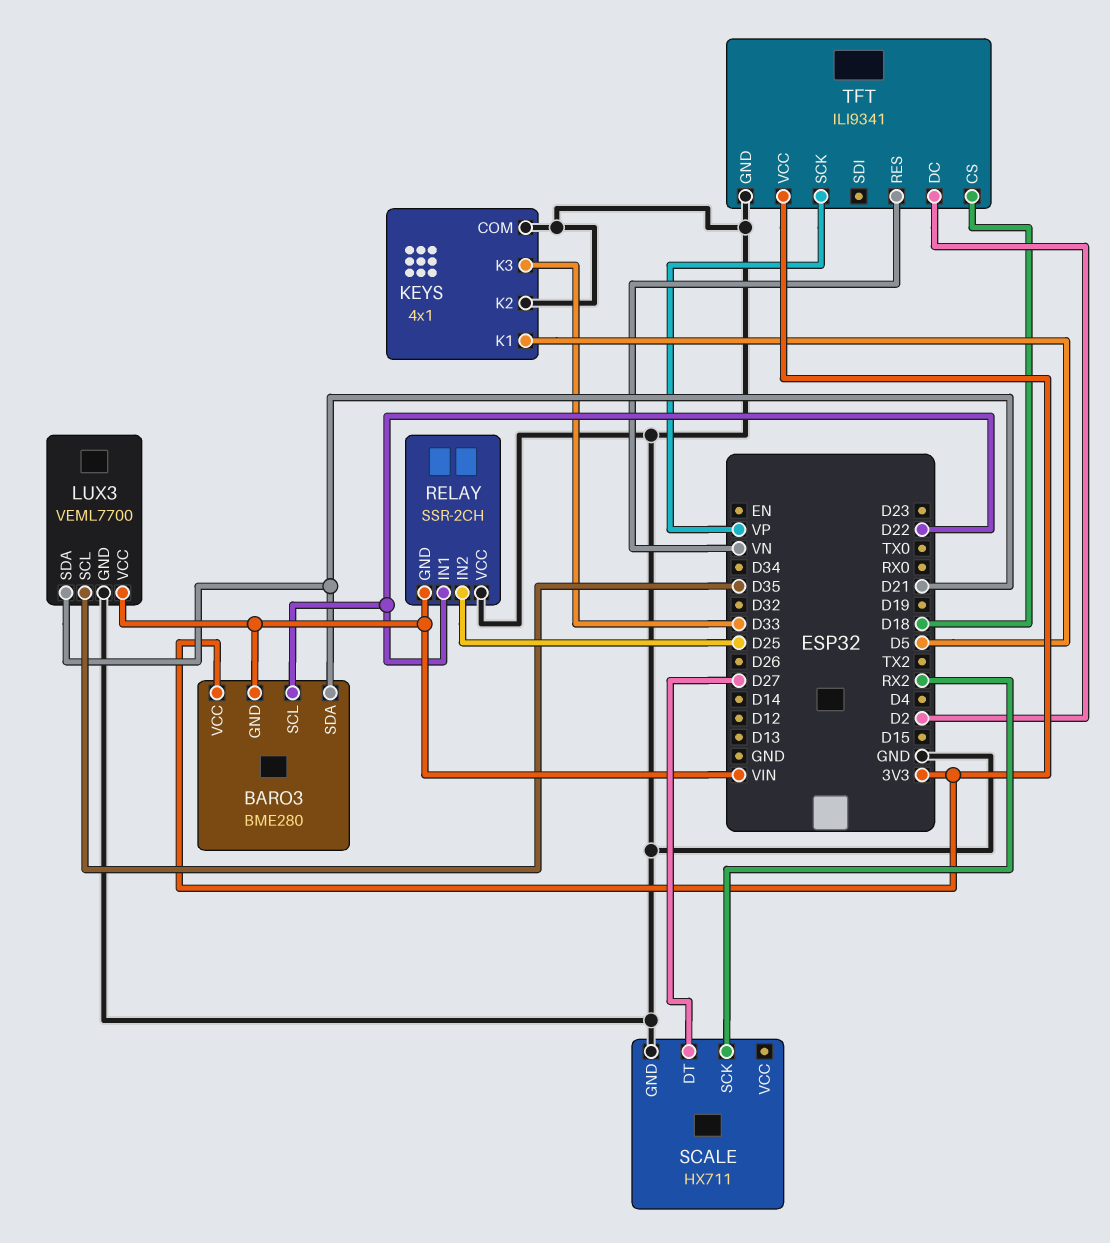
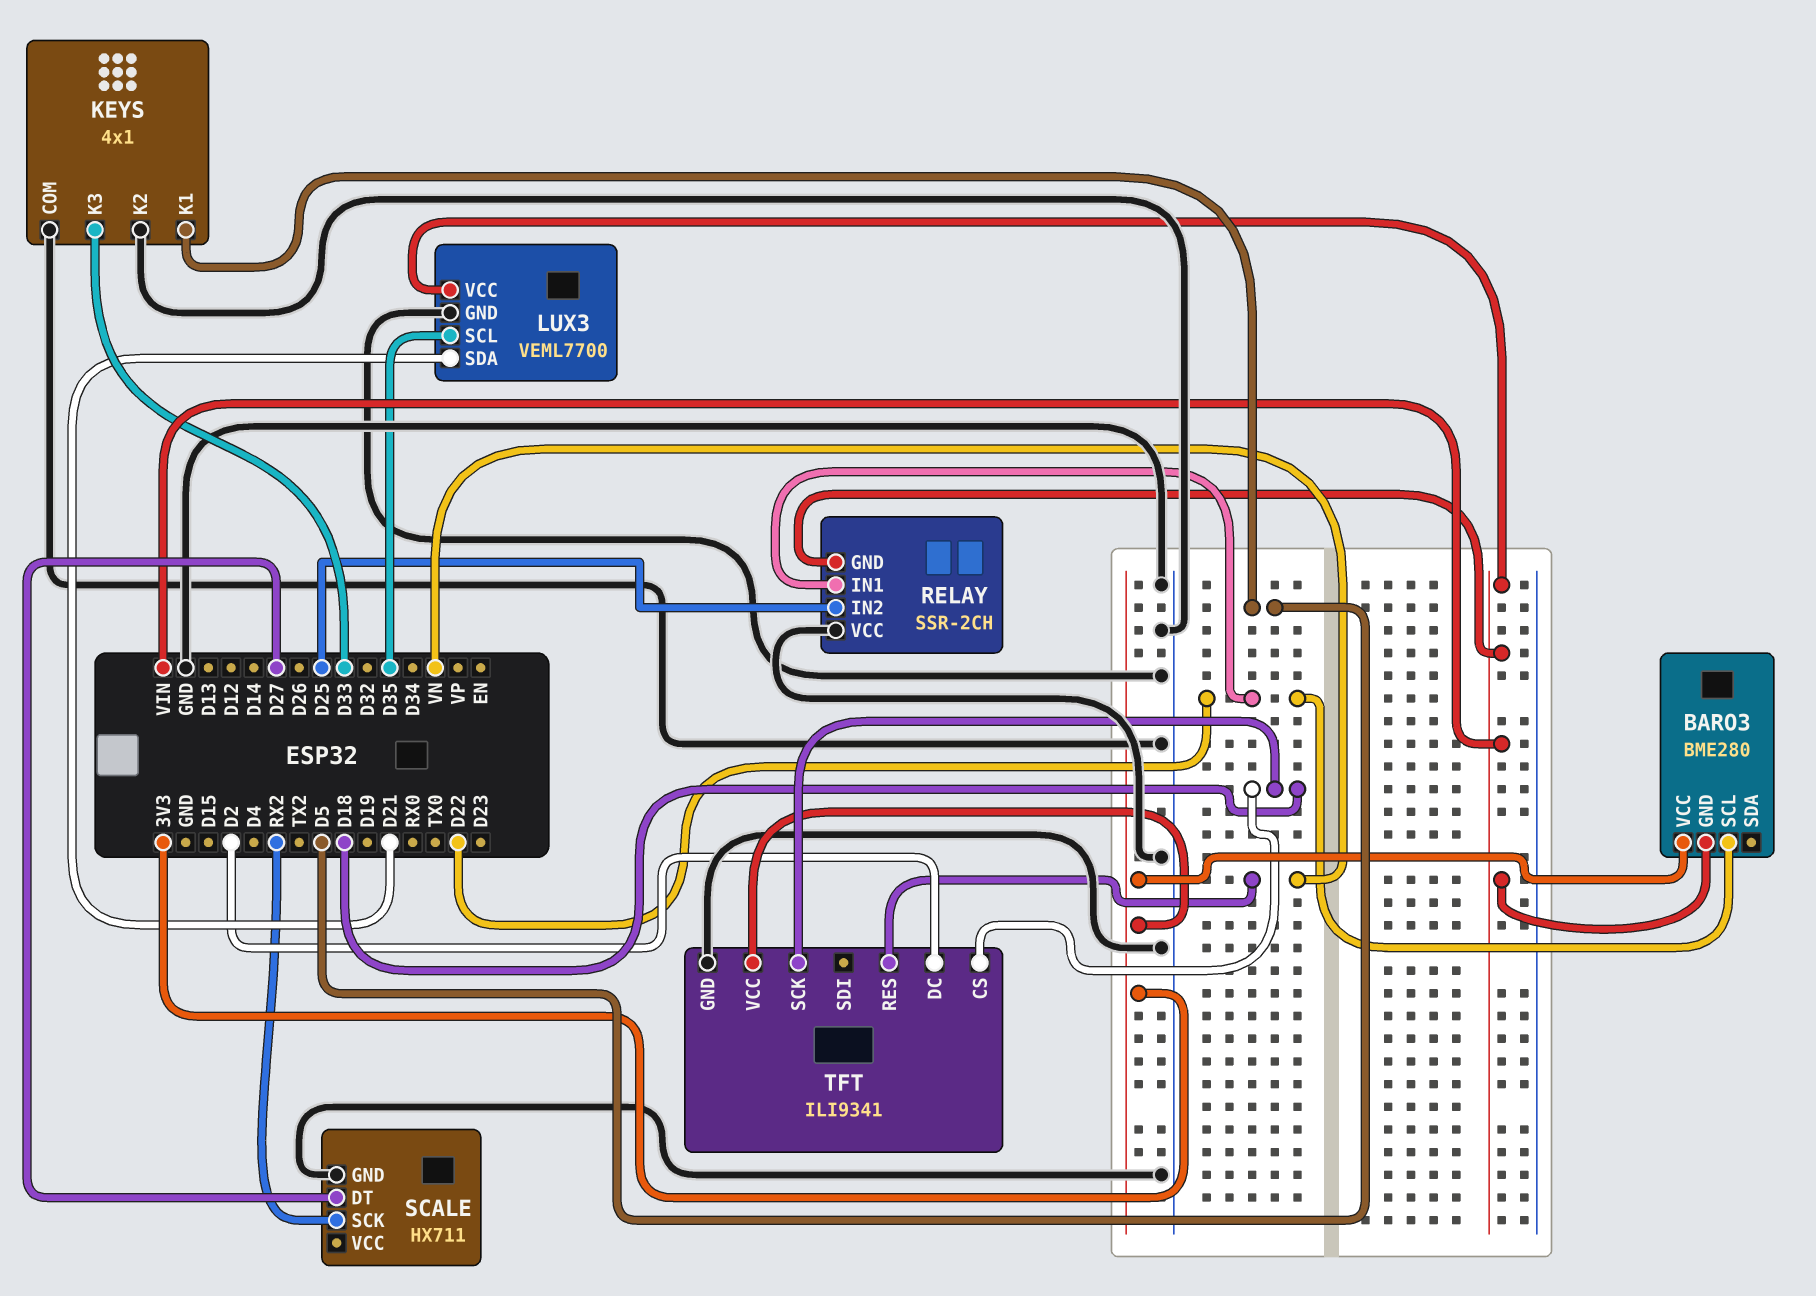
BARO3 pin SDA: D21 -> none
TFT pin SCK: VP -> D18

